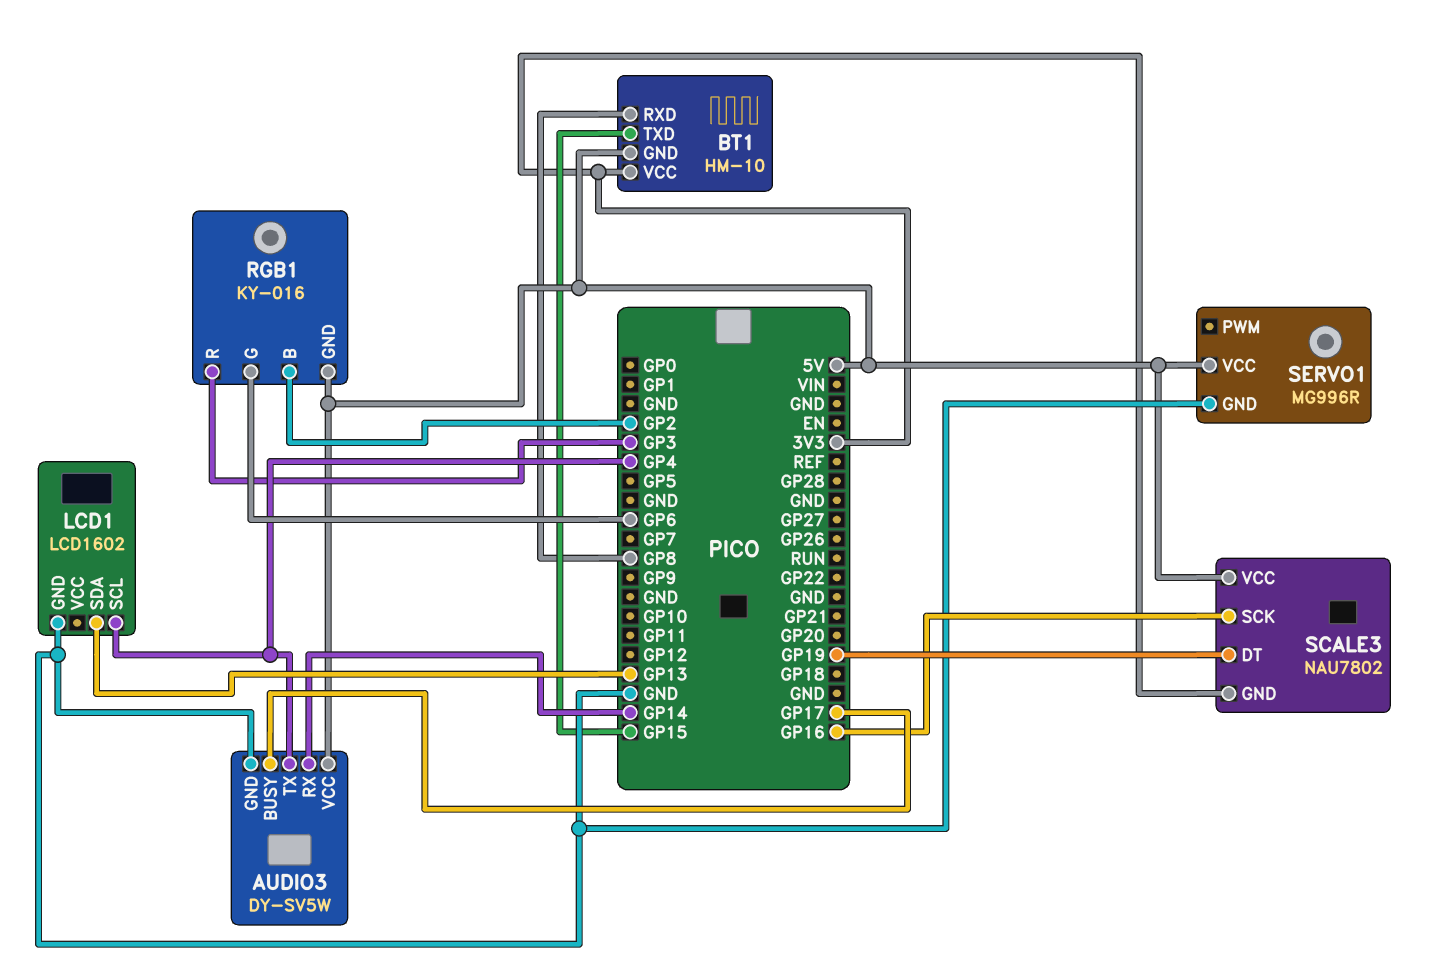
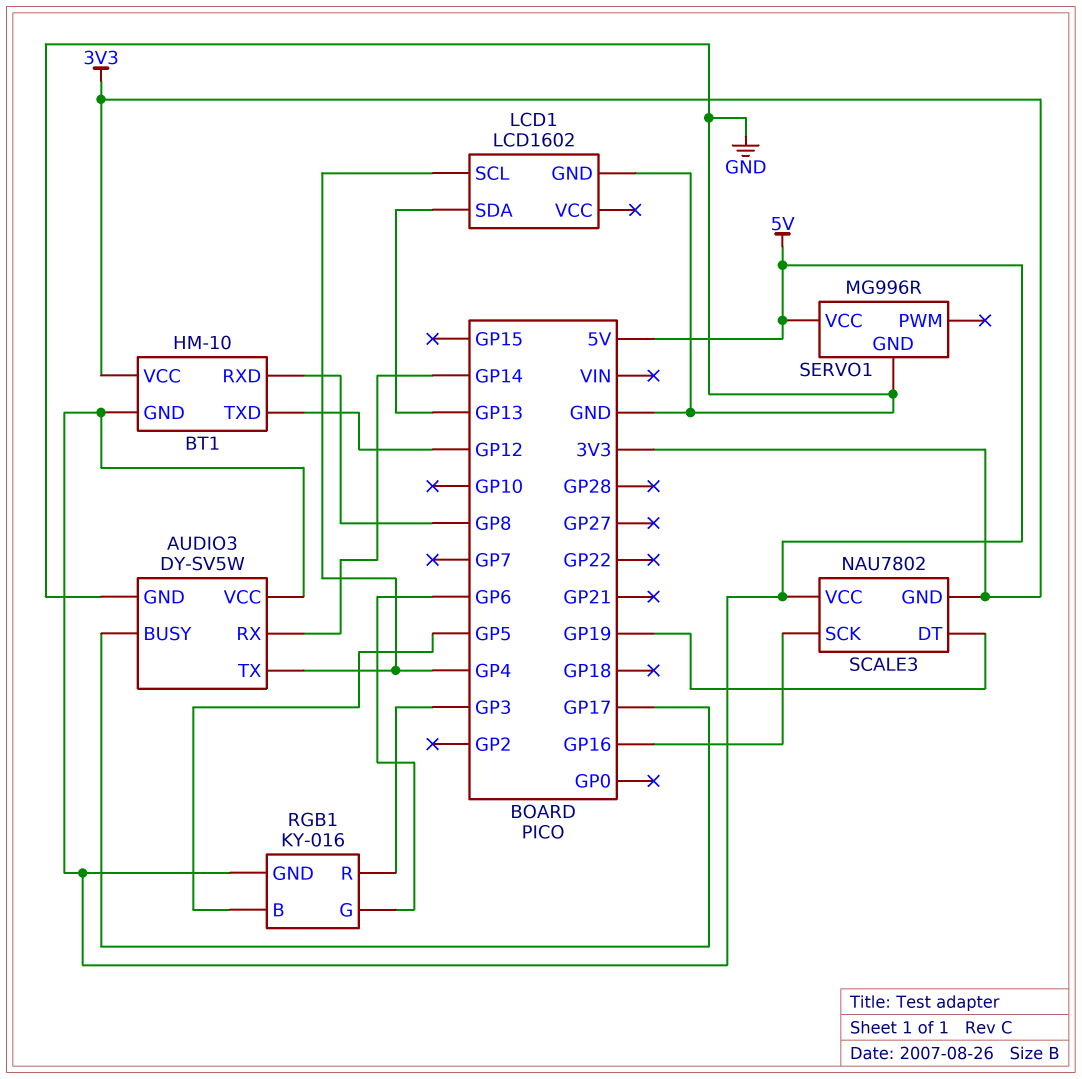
BT1 pin TXD: GP15 -> GP12
RGB1 pin B: GP2 -> GP5

